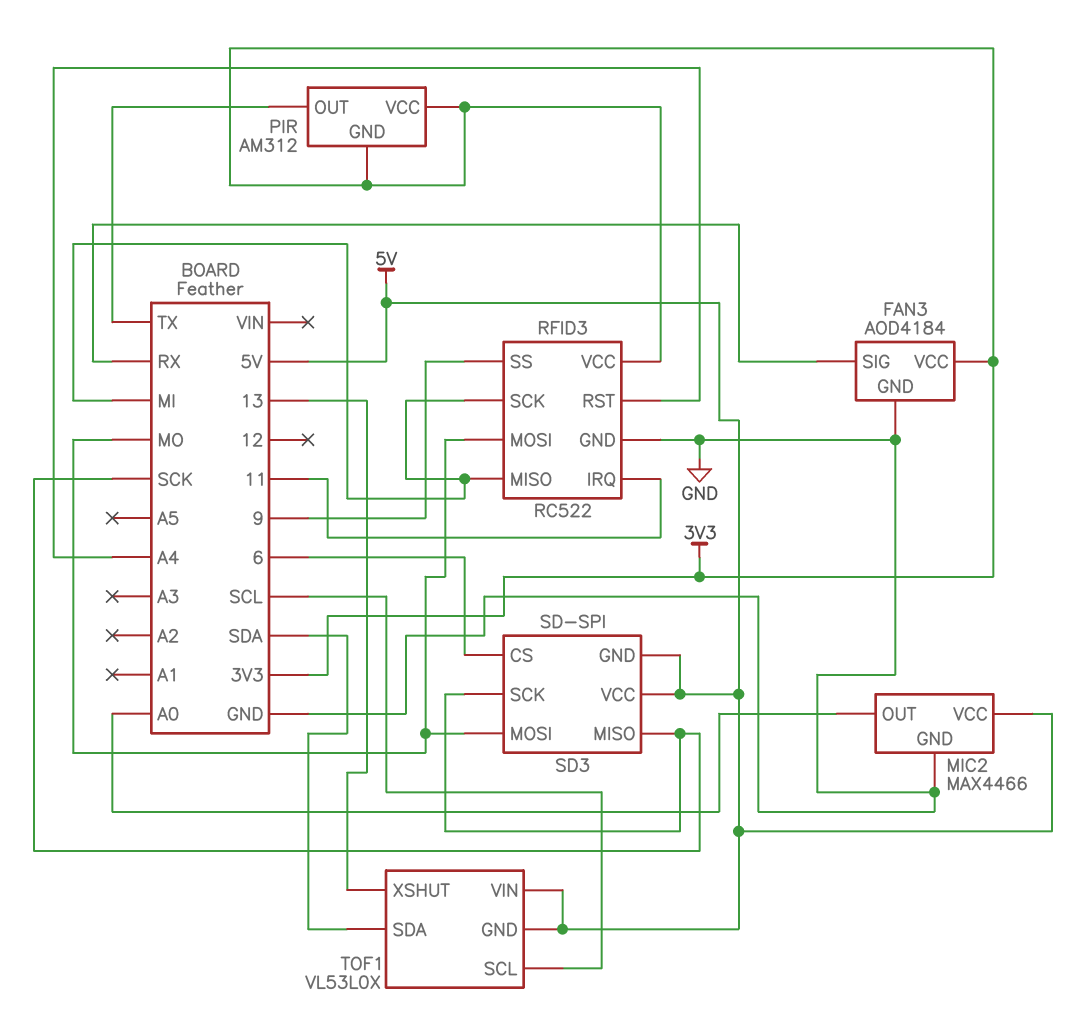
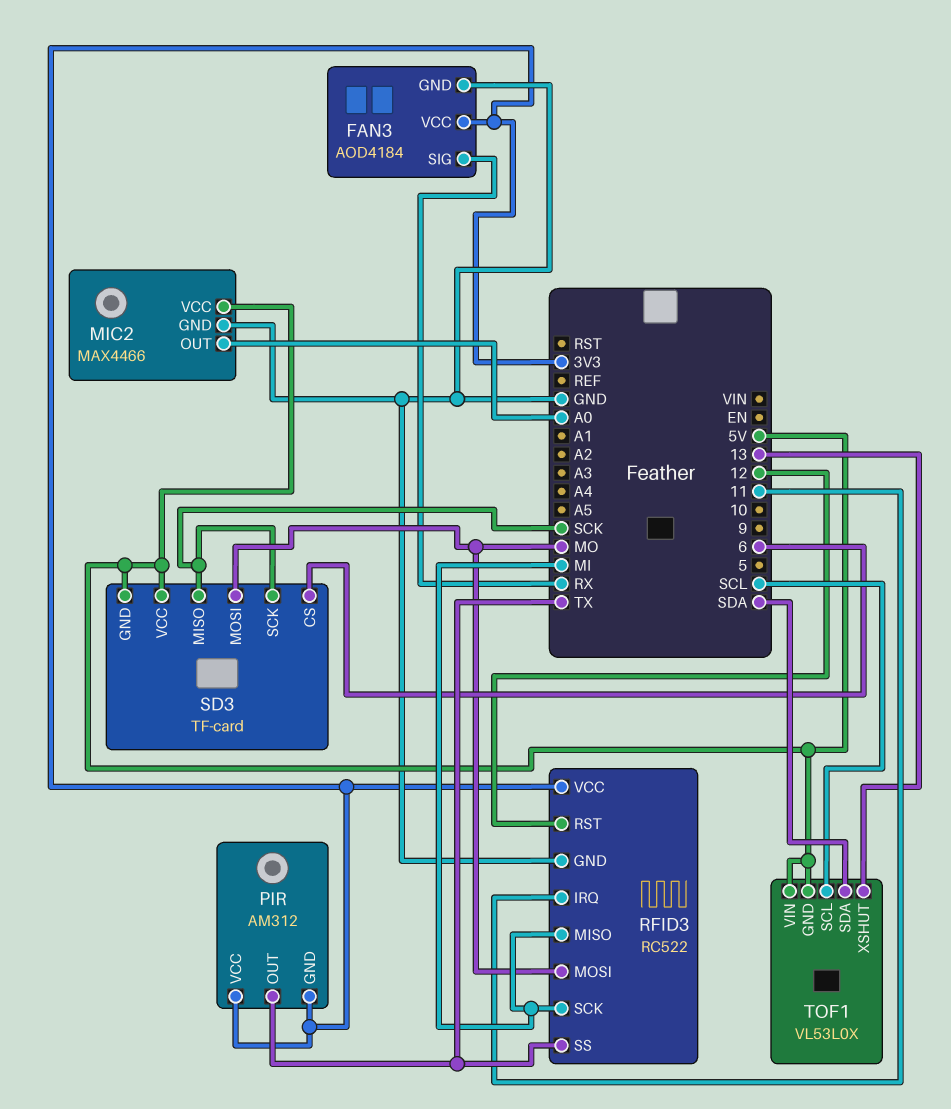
RFID3 pin RST: A4 -> 12
RFID3 pin SS: 9 -> TX
SD3: SD-SPI -> TF-card

